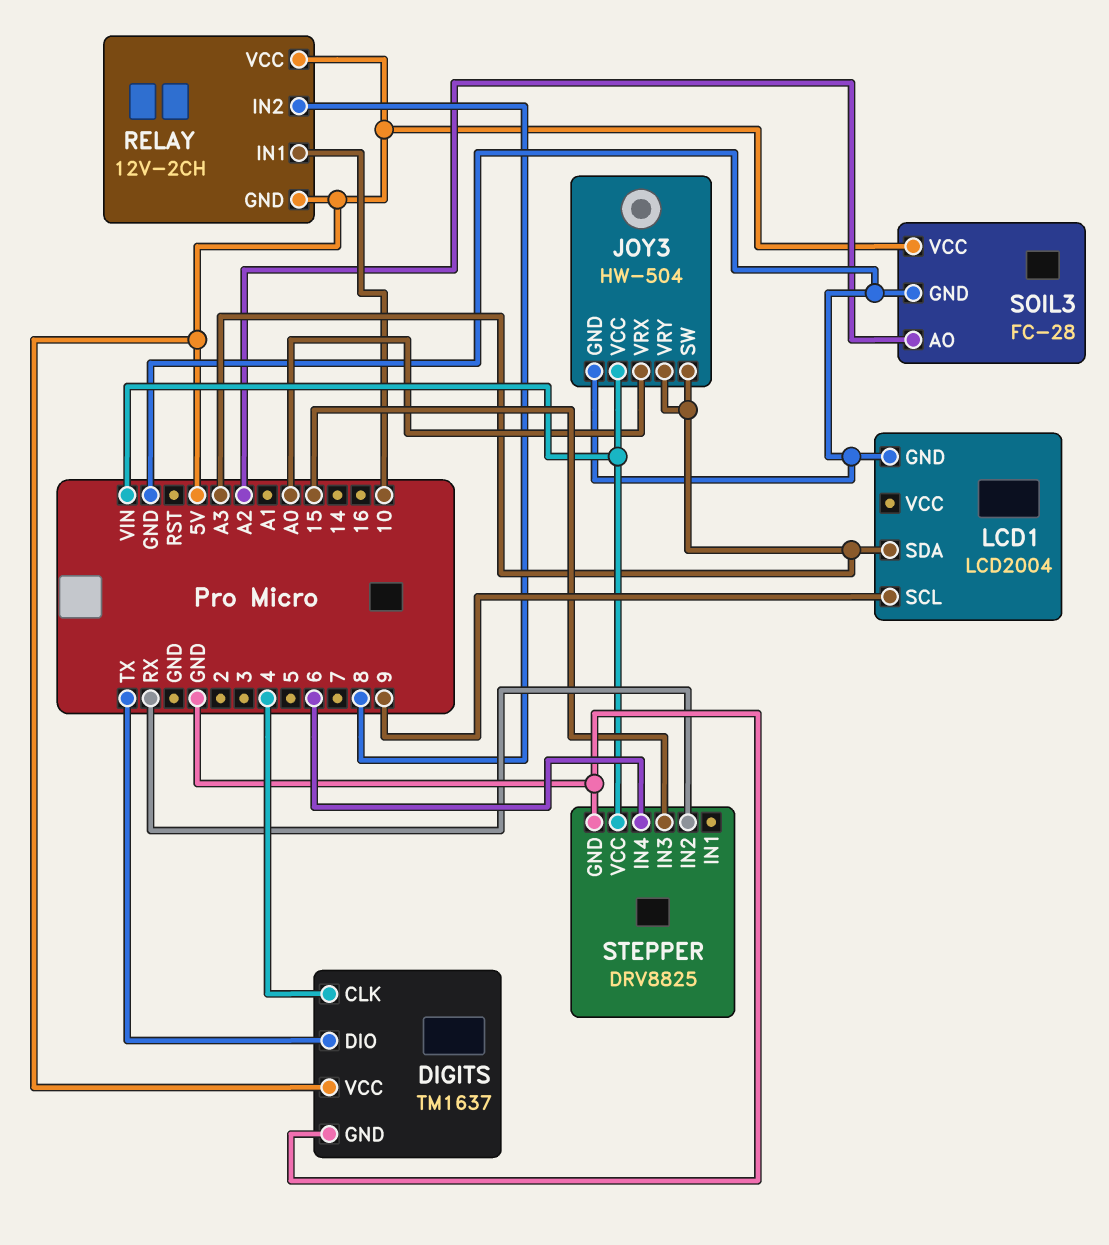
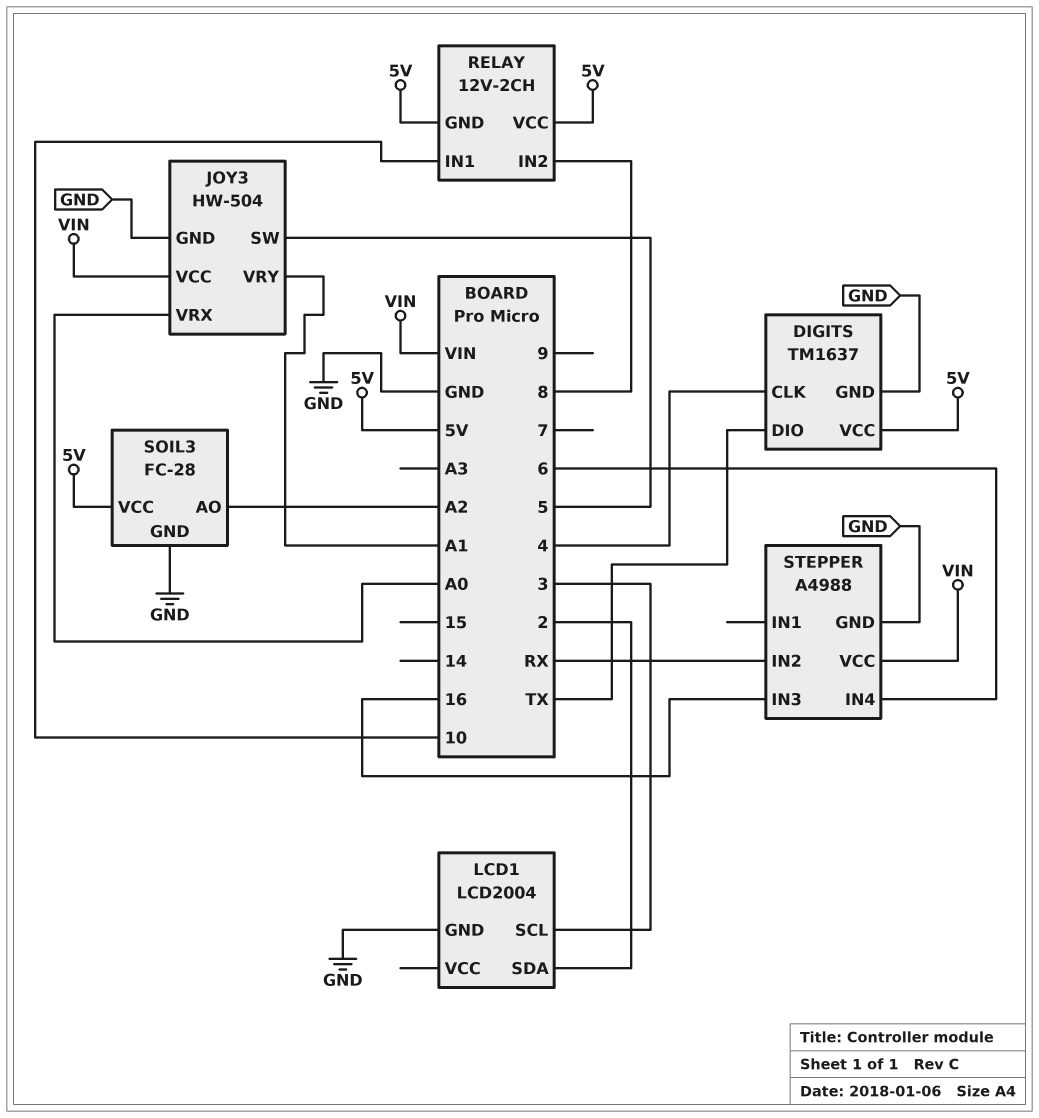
JOY3 pin SW: A3 -> 5
JOY3 pin VRY: A3 -> A1
LCD1 pin SCL: 9 -> 3
LCD1 pin SDA: A3 -> 2
STEPPER: DRV8825 -> A4988
STEPPER pin IN3: 15 -> 16

